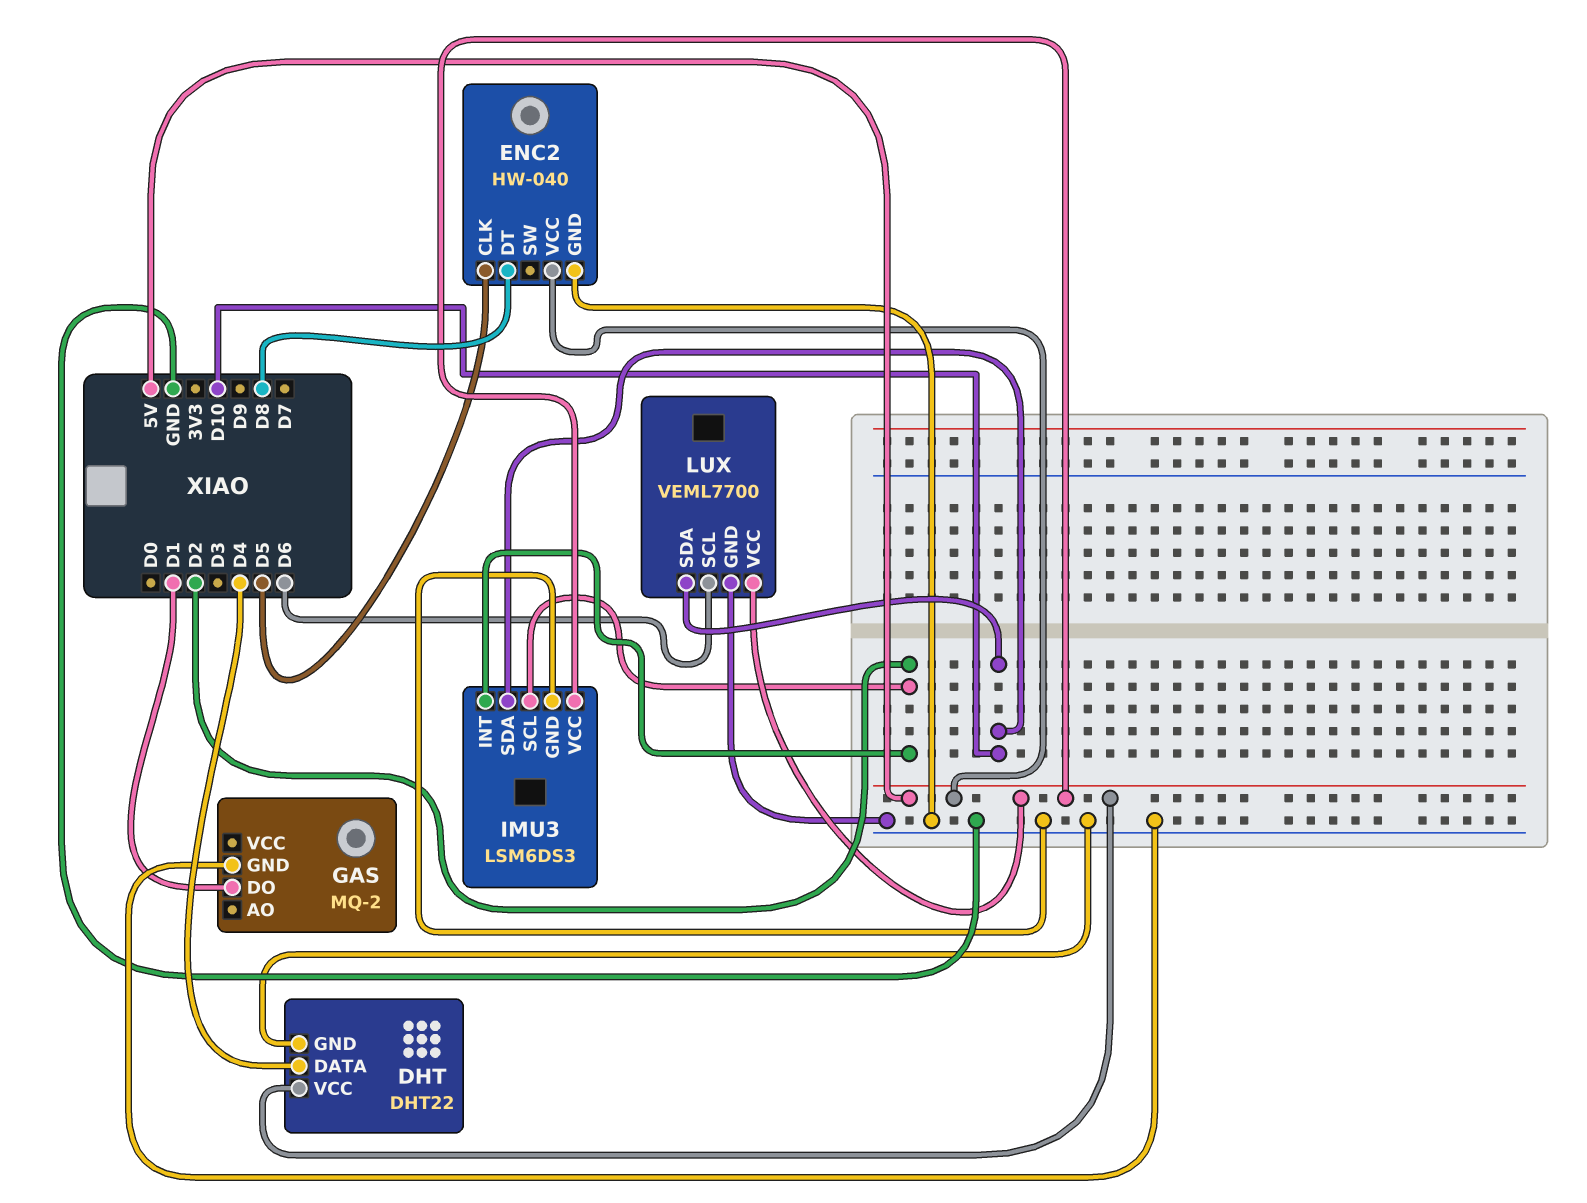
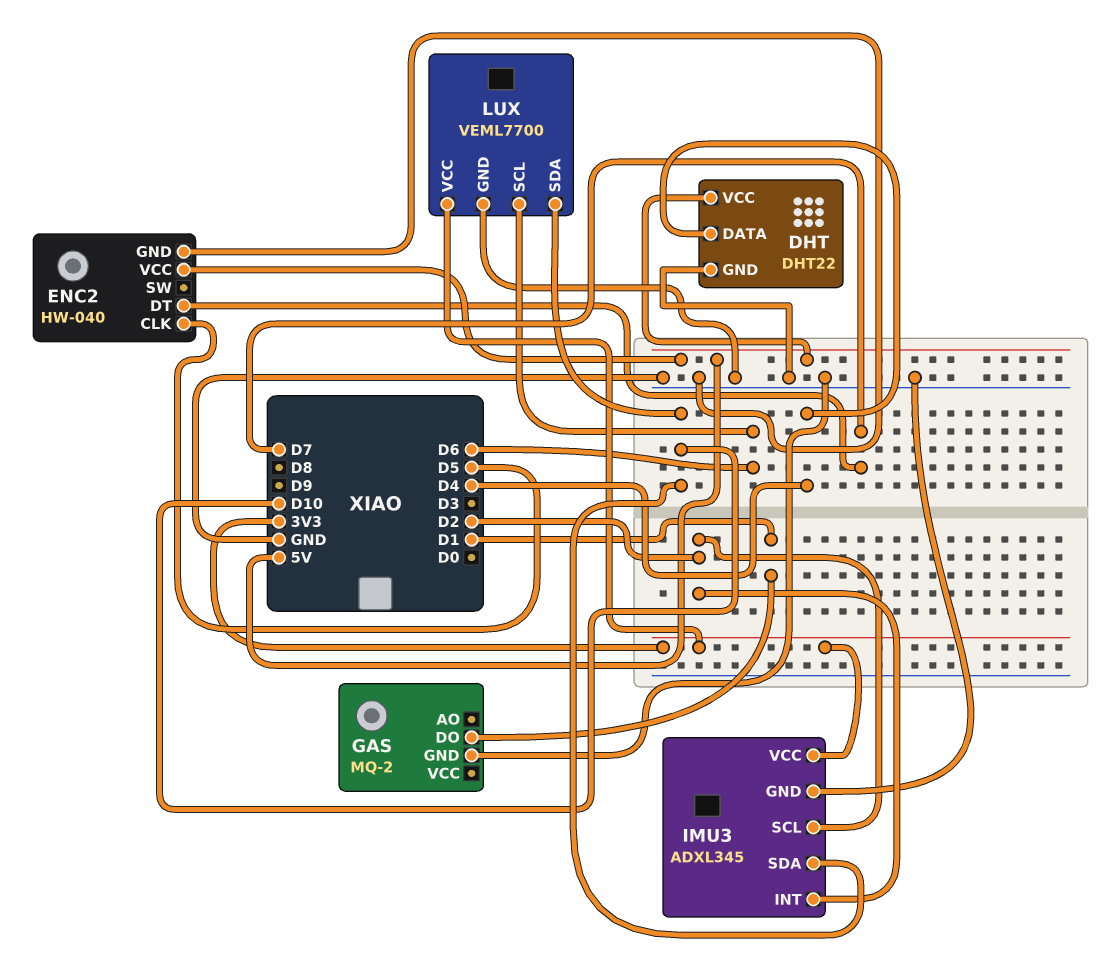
ENC2 pin DT: D8 -> D7
IMU3: LSM6DS3 -> ADXL345
IMU3 pin VCC: 5V -> 3V3
LUX pin VCC: 5V -> 3V3

